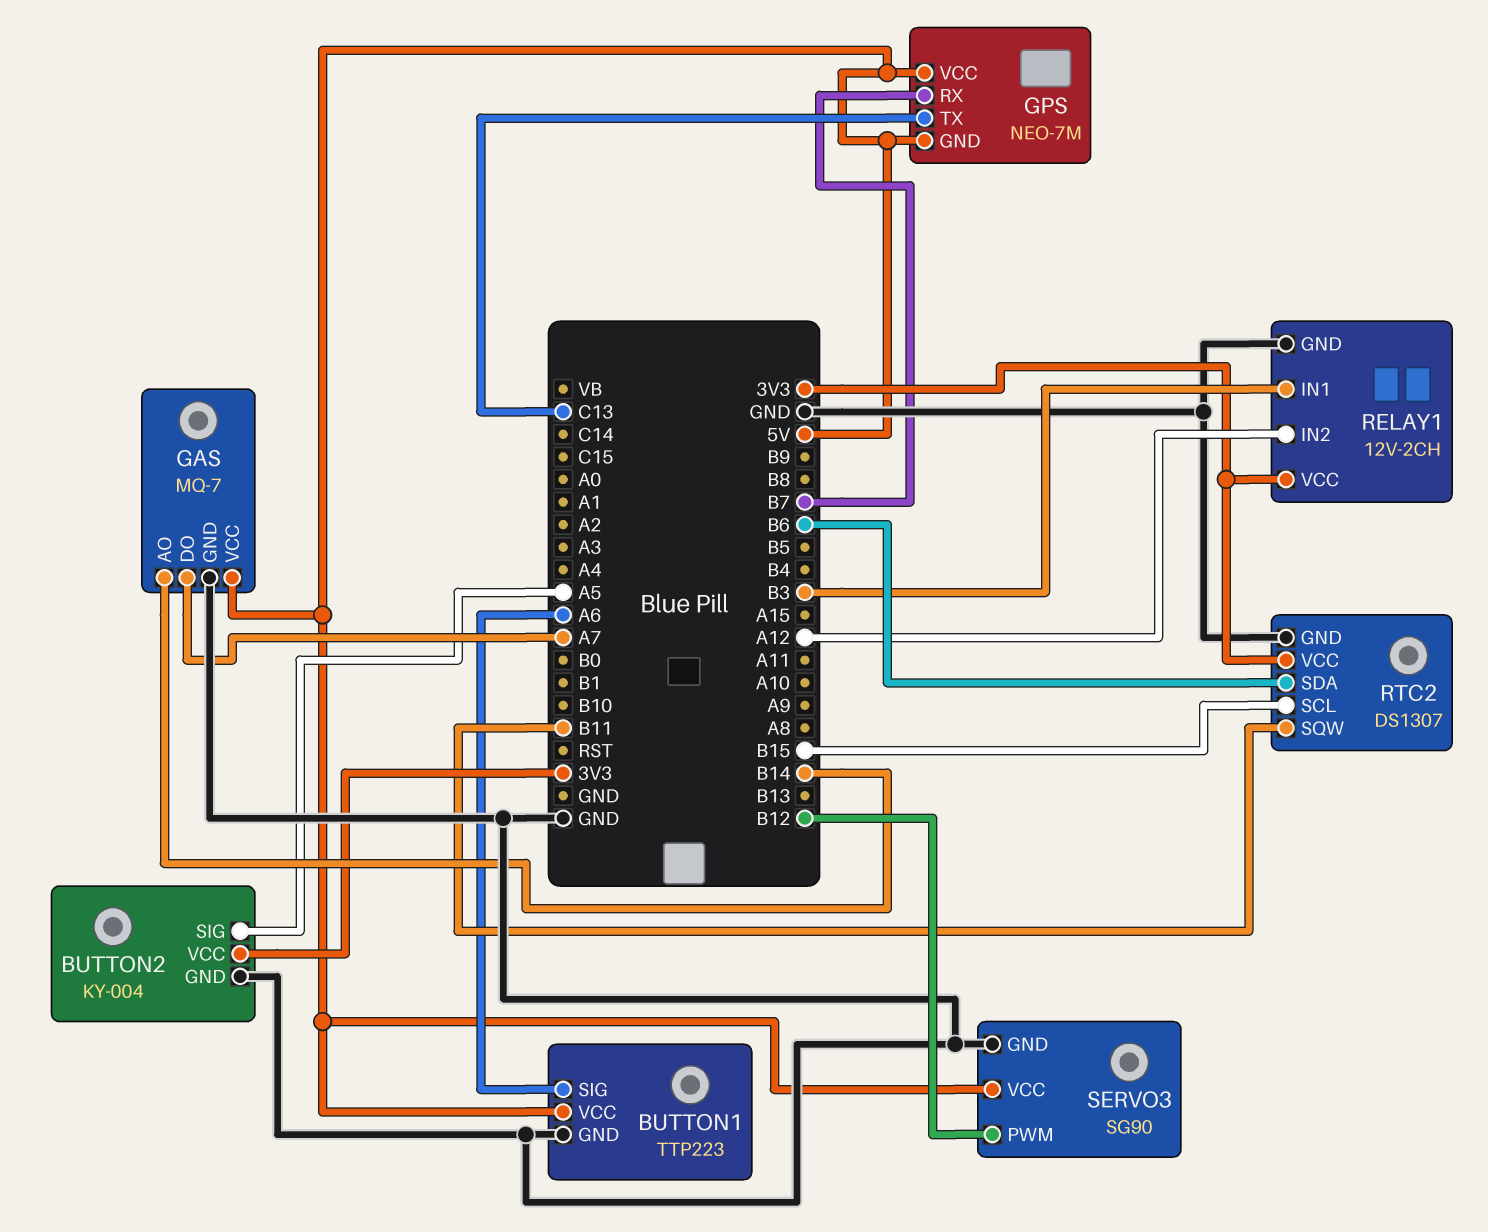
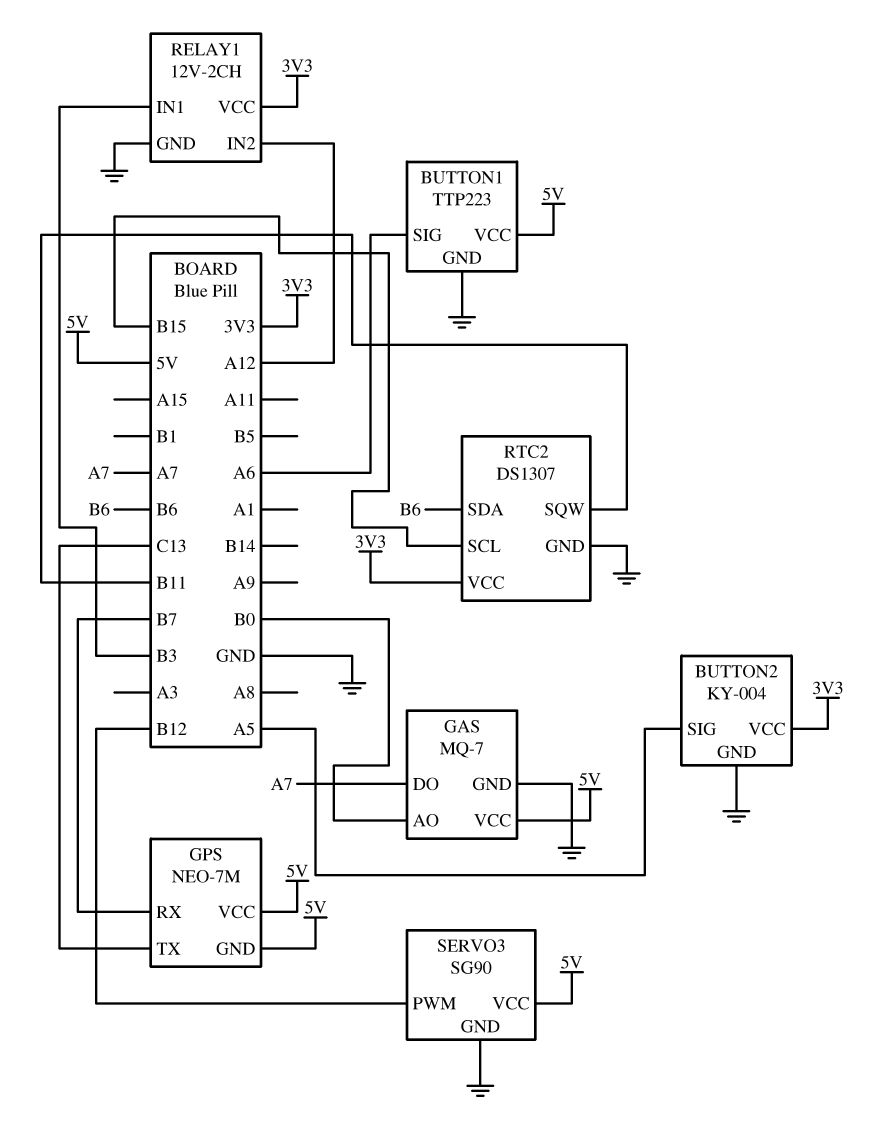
GAS pin AO: B14 -> B0

